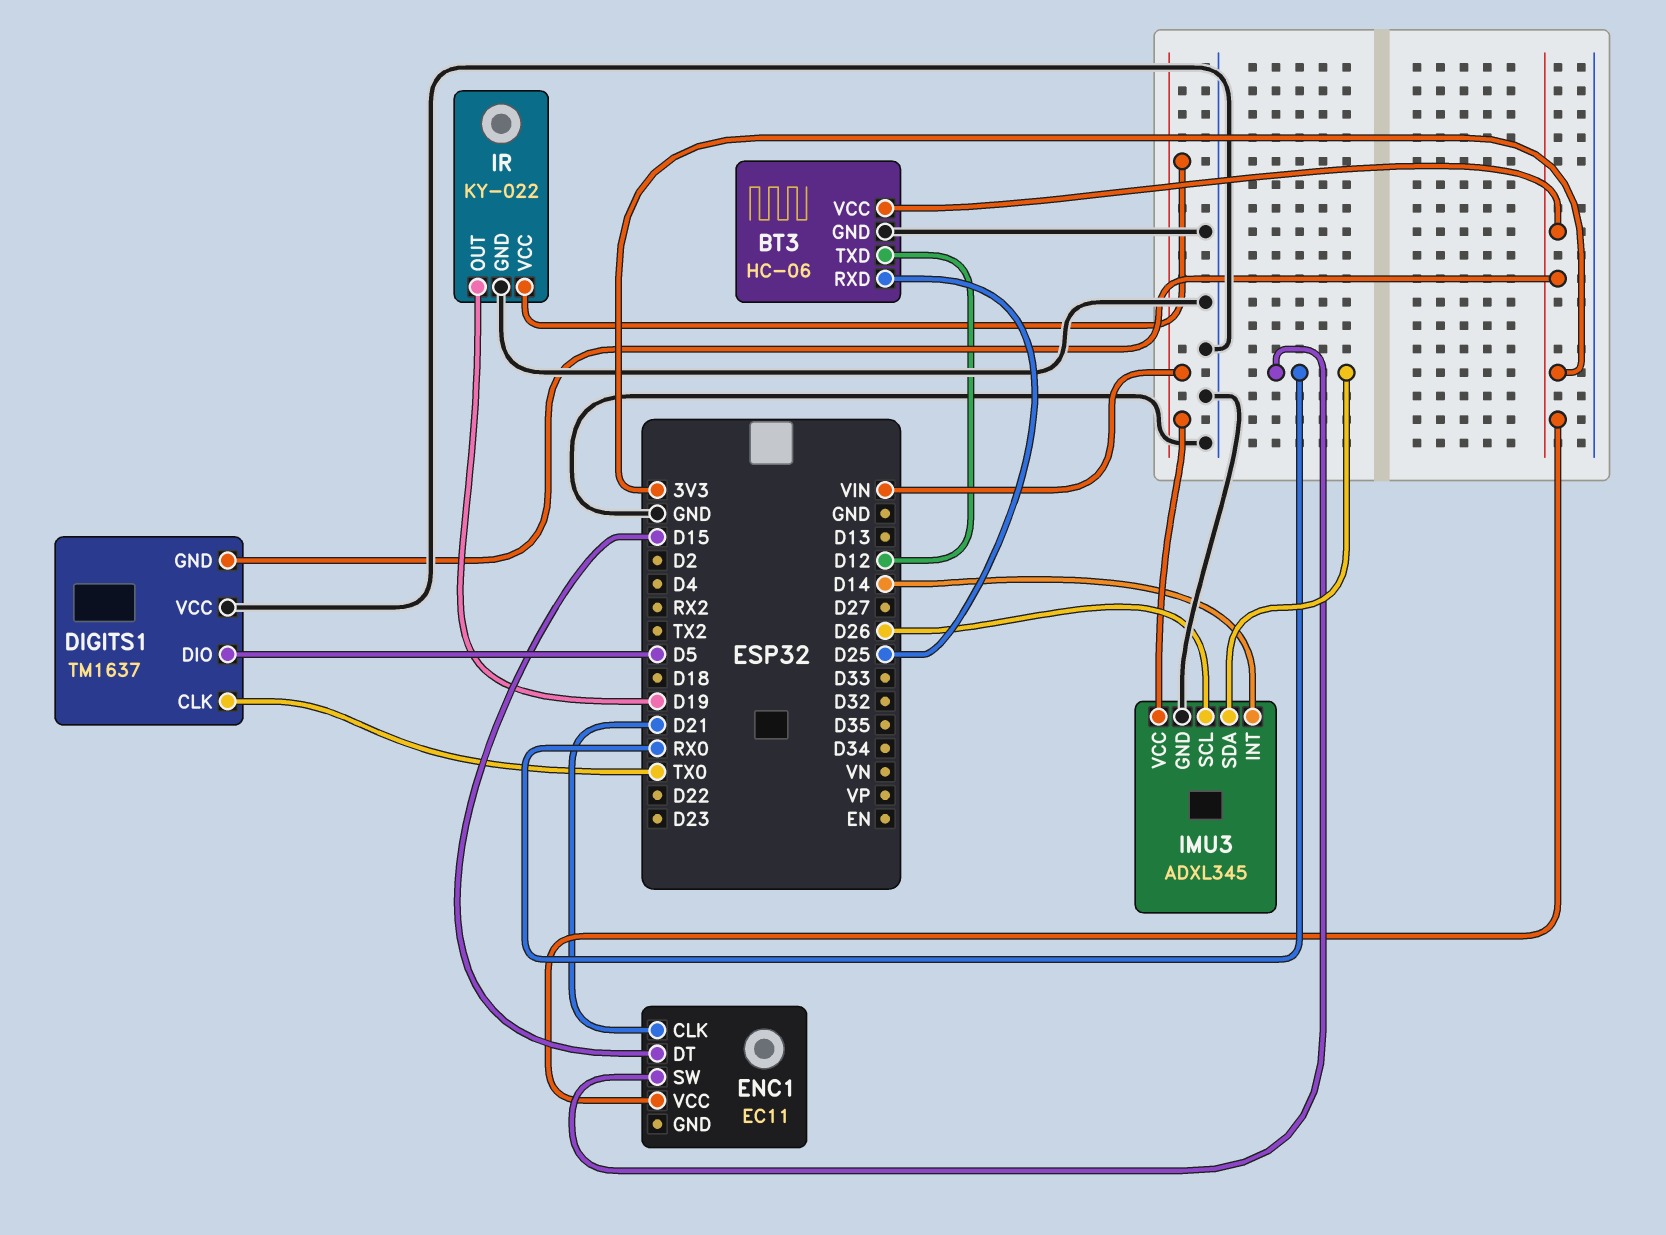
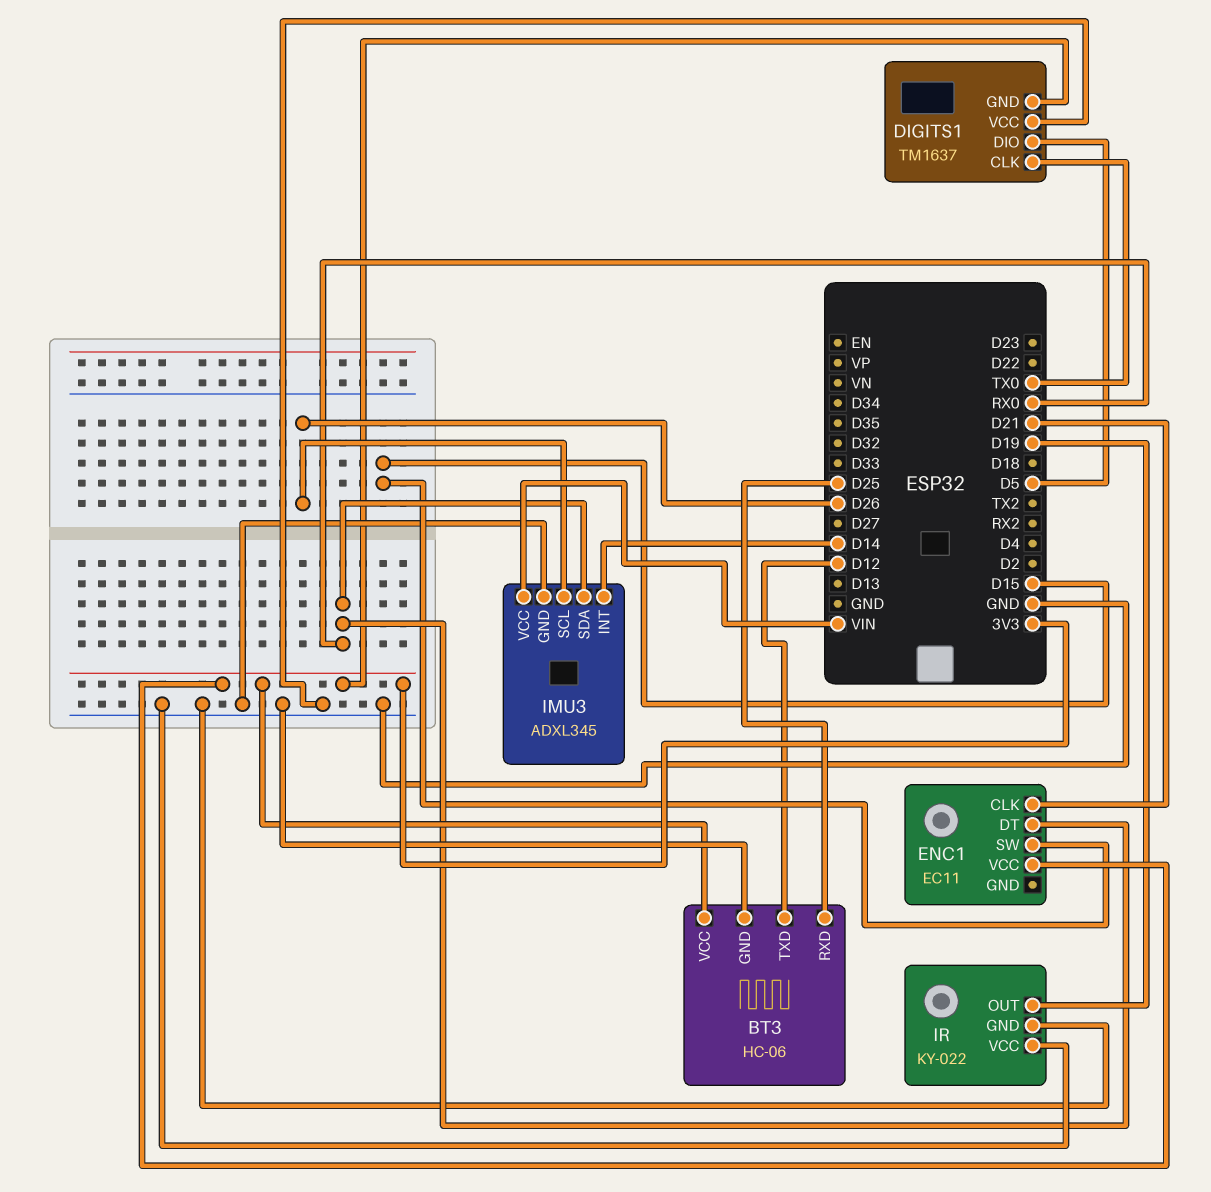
ENC1 pin DT: D15 -> RX0
ENC1 pin SW: RX0 -> D15
IR pin VCC: VIN -> GND

